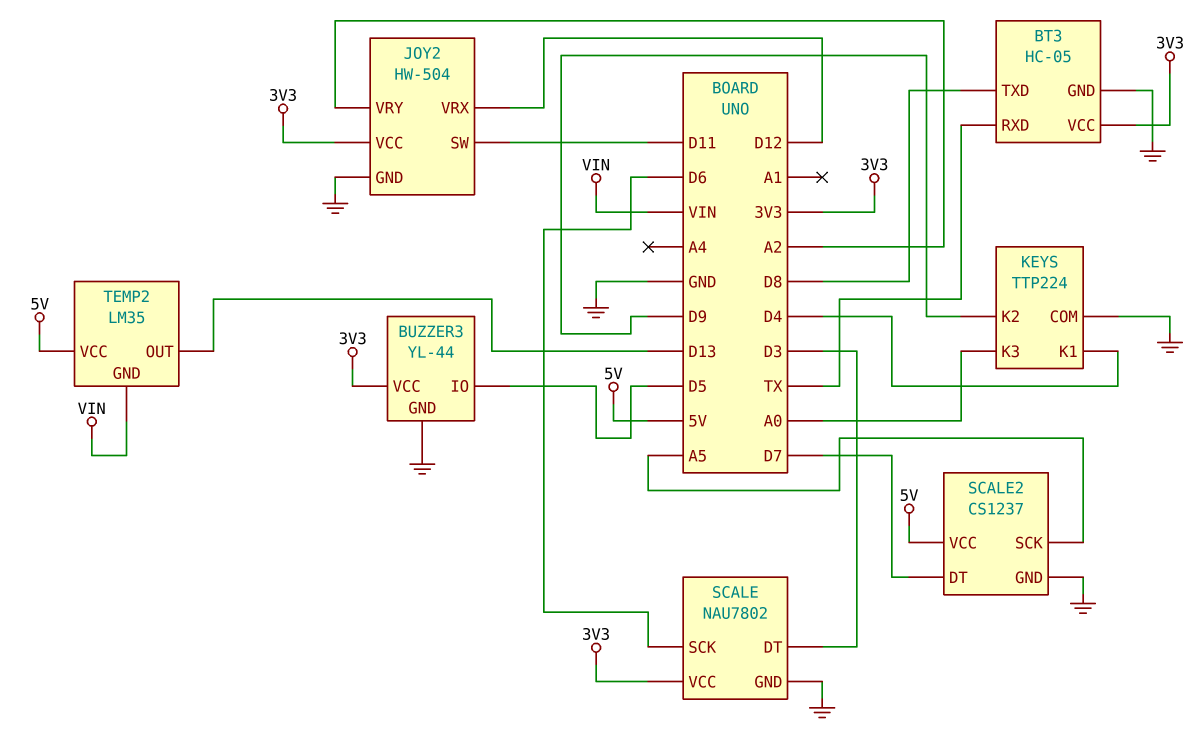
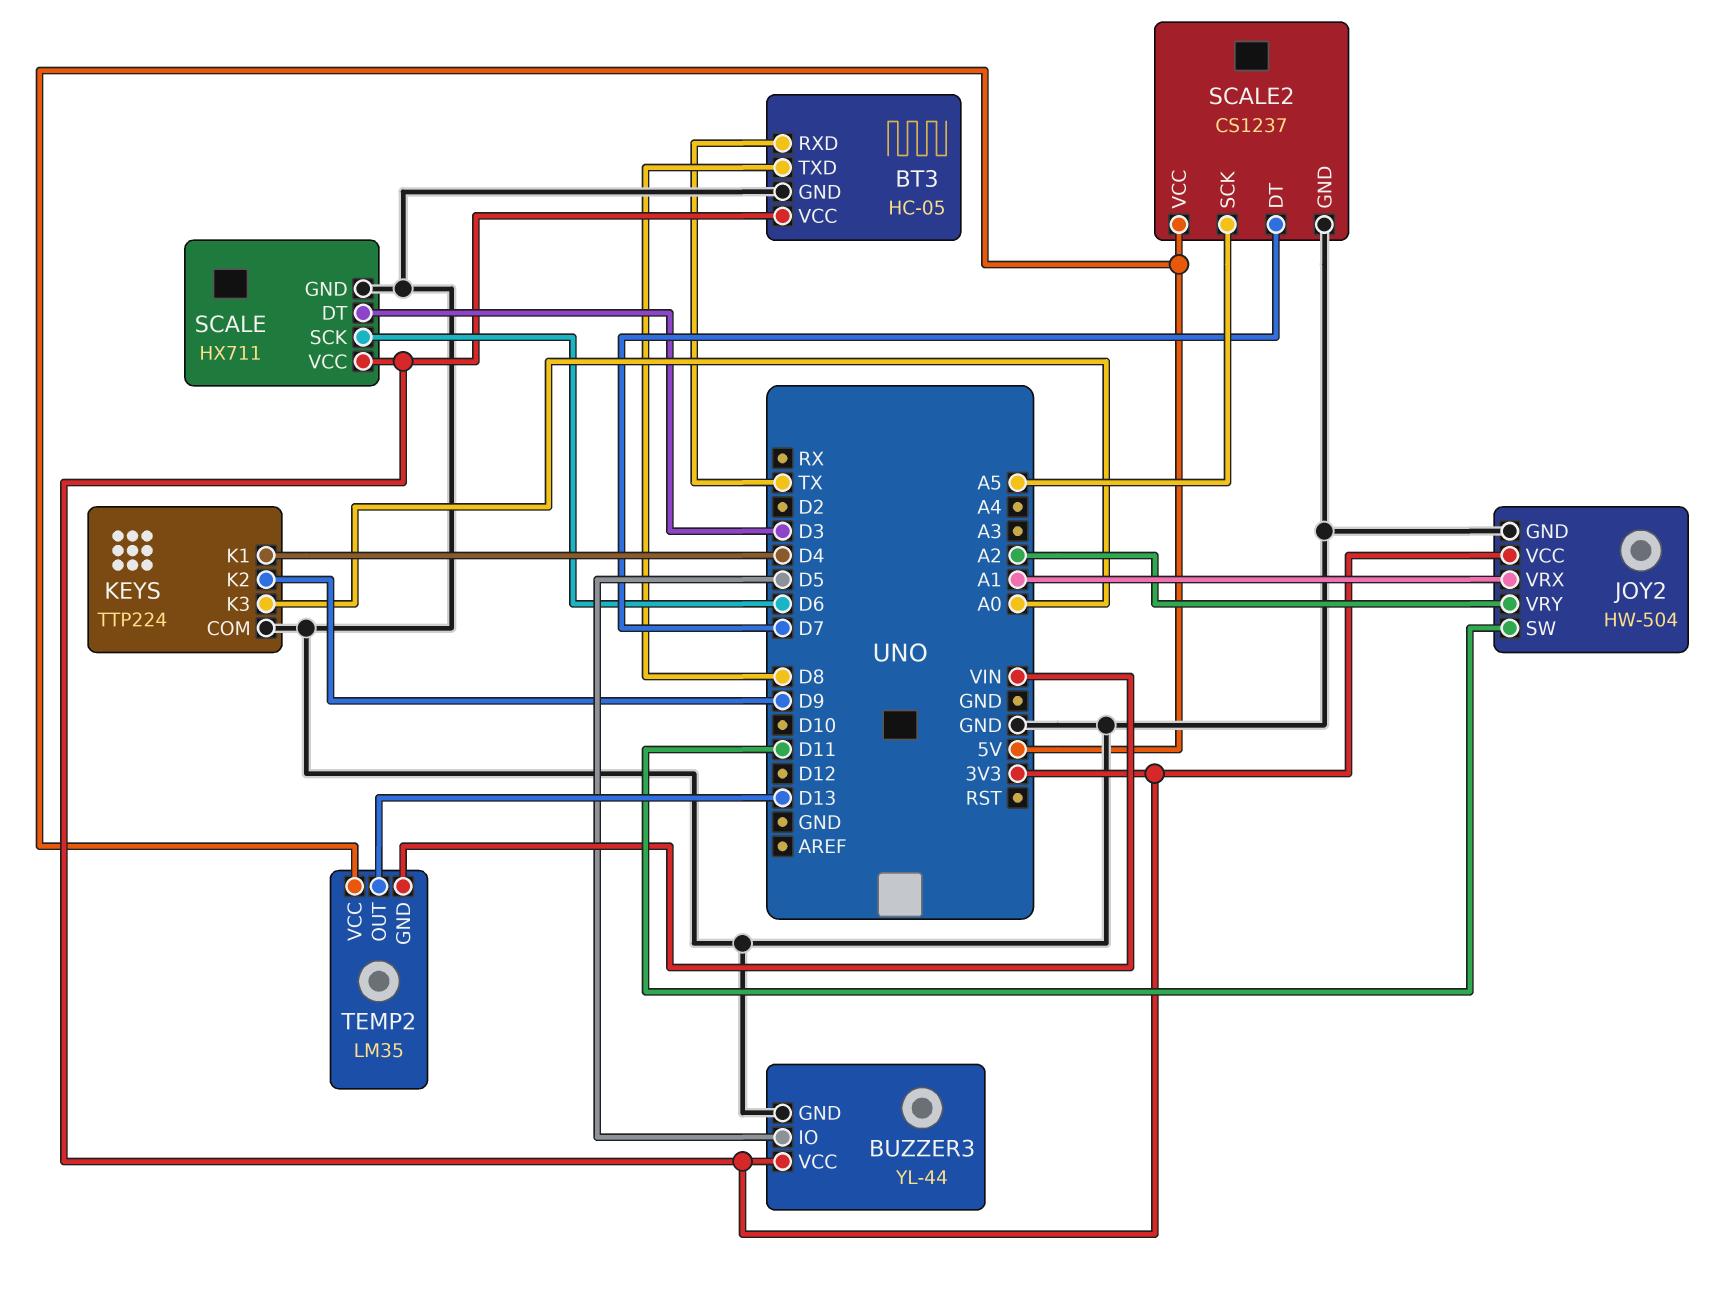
JOY2 pin VRX: D12 -> A1
SCALE: NAU7802 -> HX711

